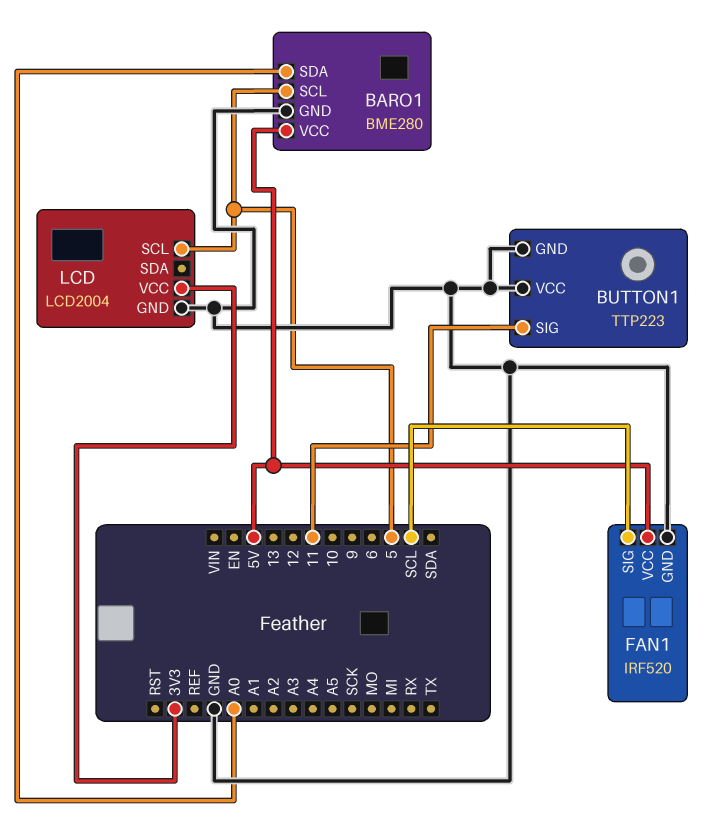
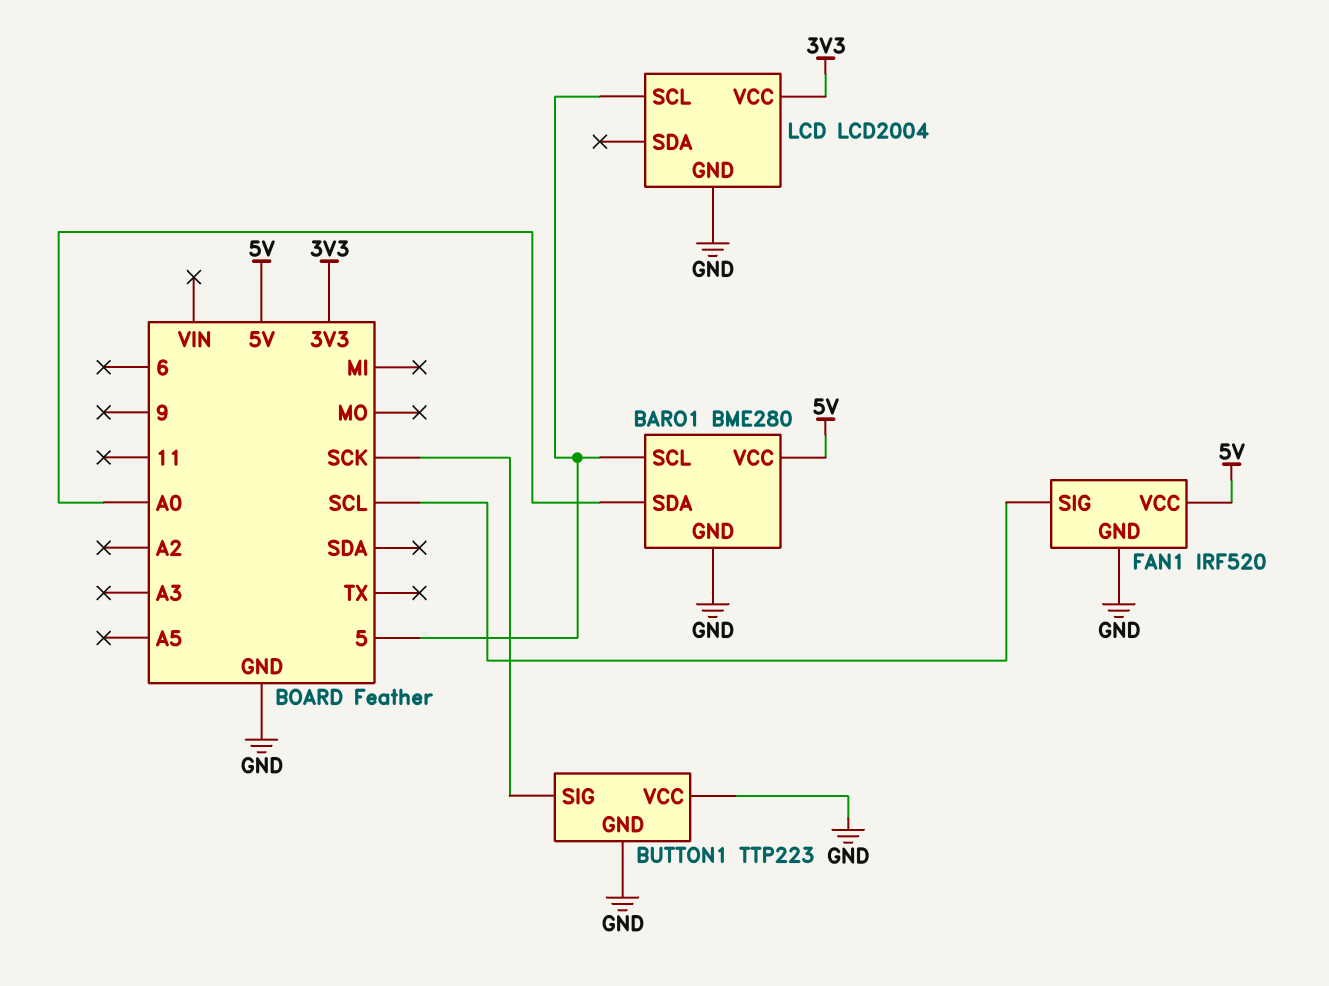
BUTTON1 pin SIG: 11 -> SCK

